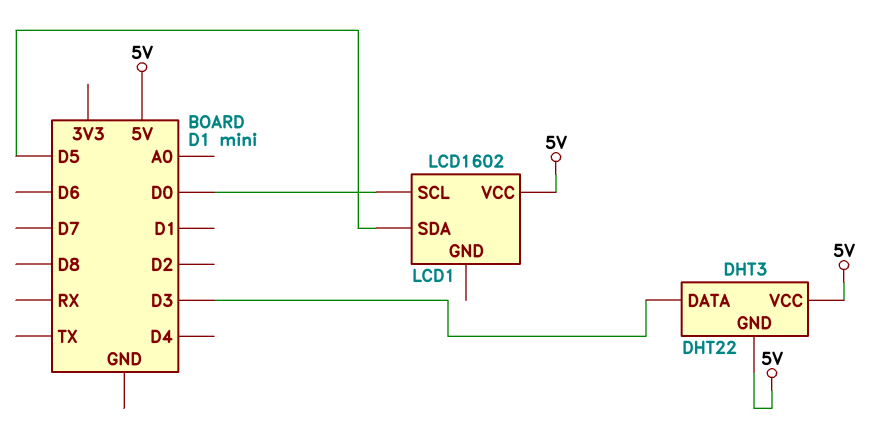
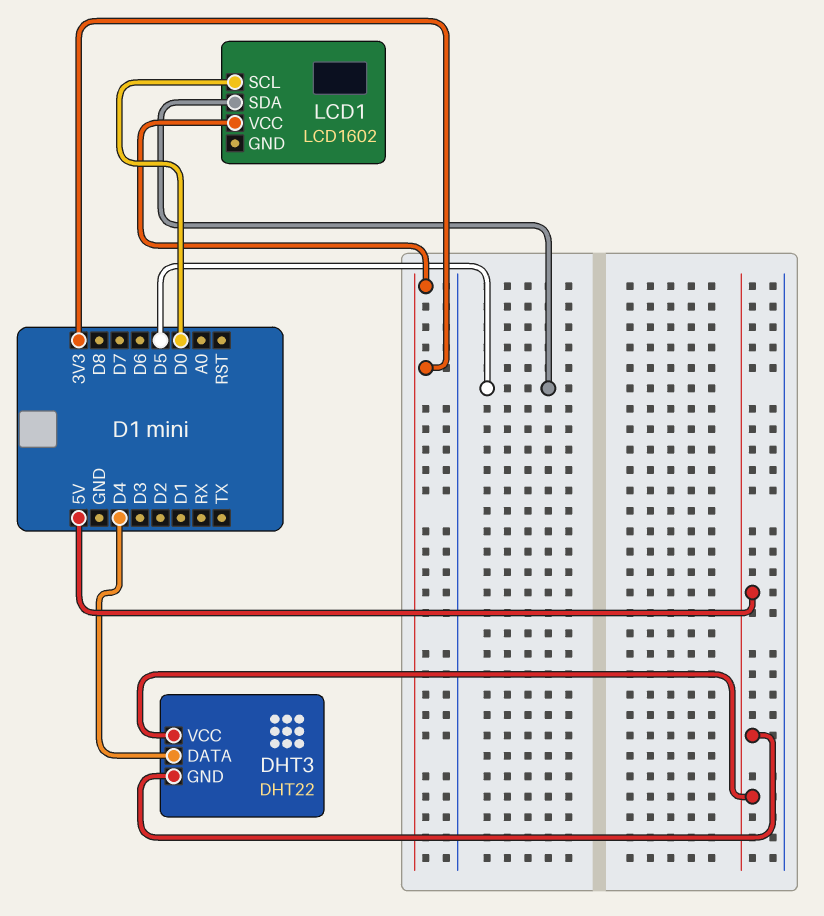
DHT3 pin DATA: D3 -> D4
LCD1 pin VCC: 5V -> 3V3

